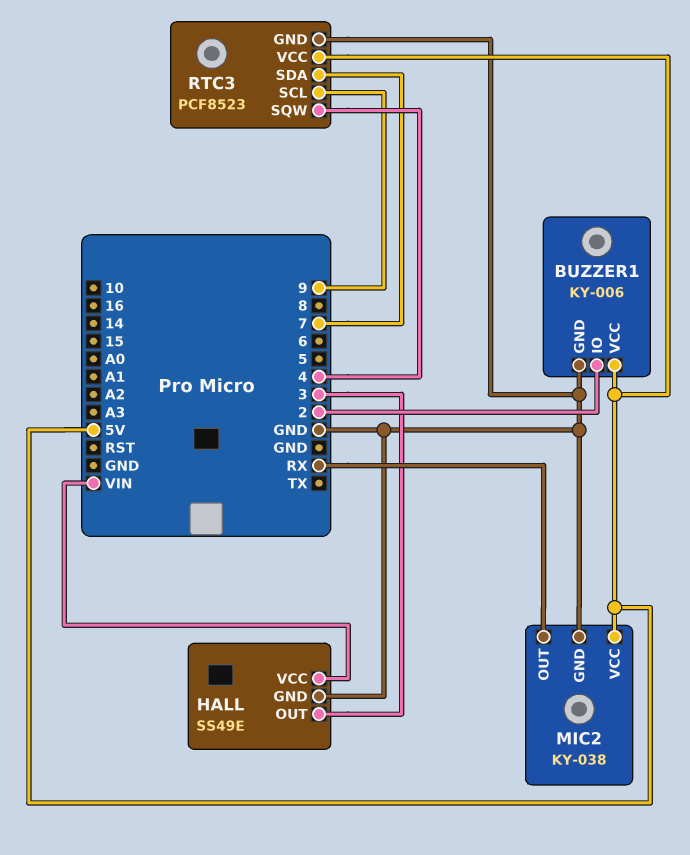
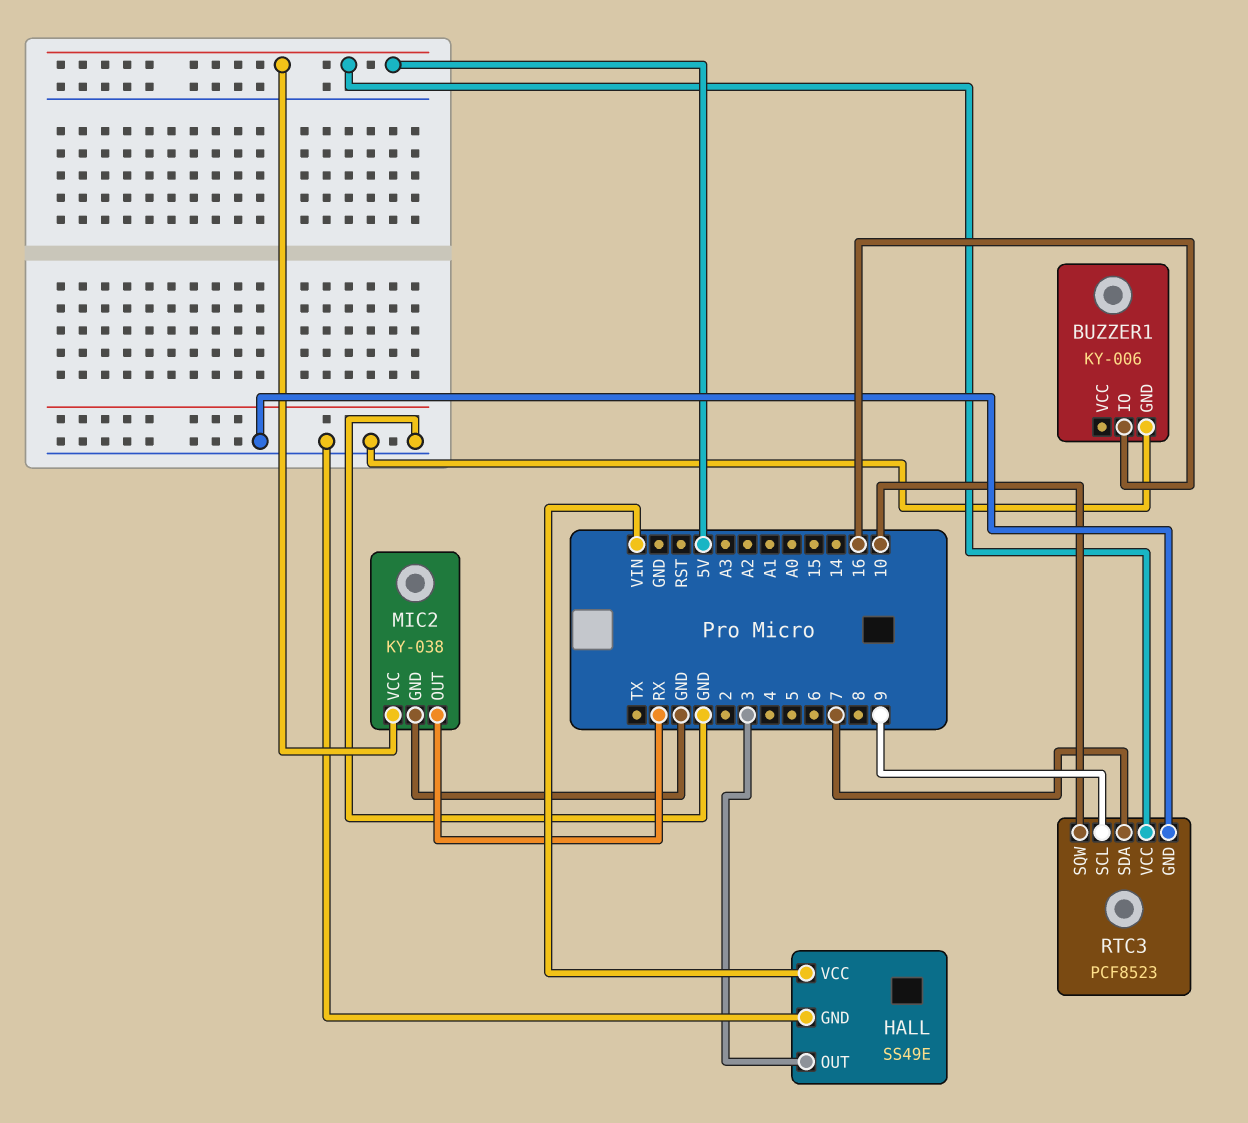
BUZZER1 pin IO: 2 -> 16
BUZZER1 pin VCC: 5V -> none
RTC3 pin SQW: 4 -> 10

